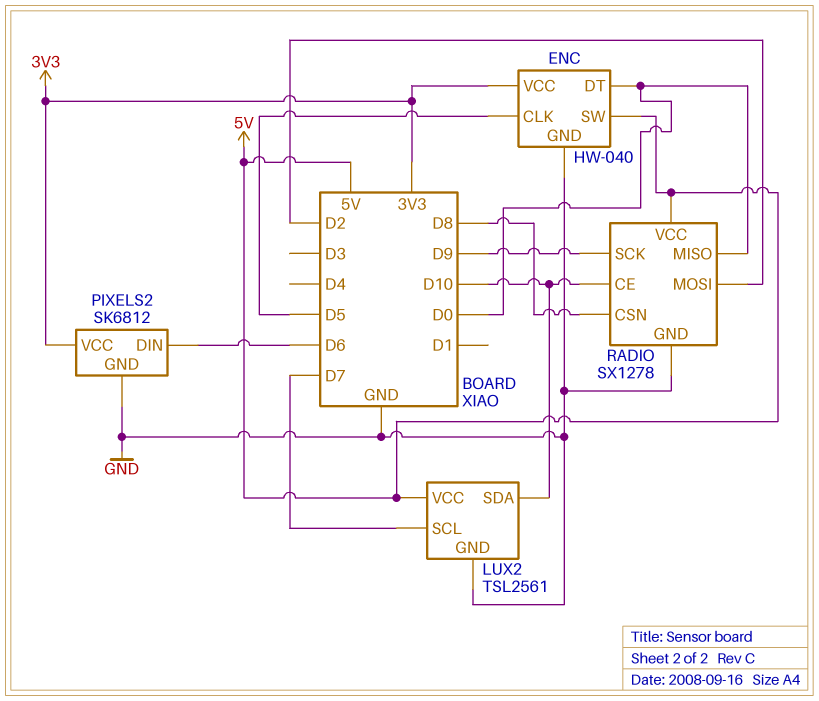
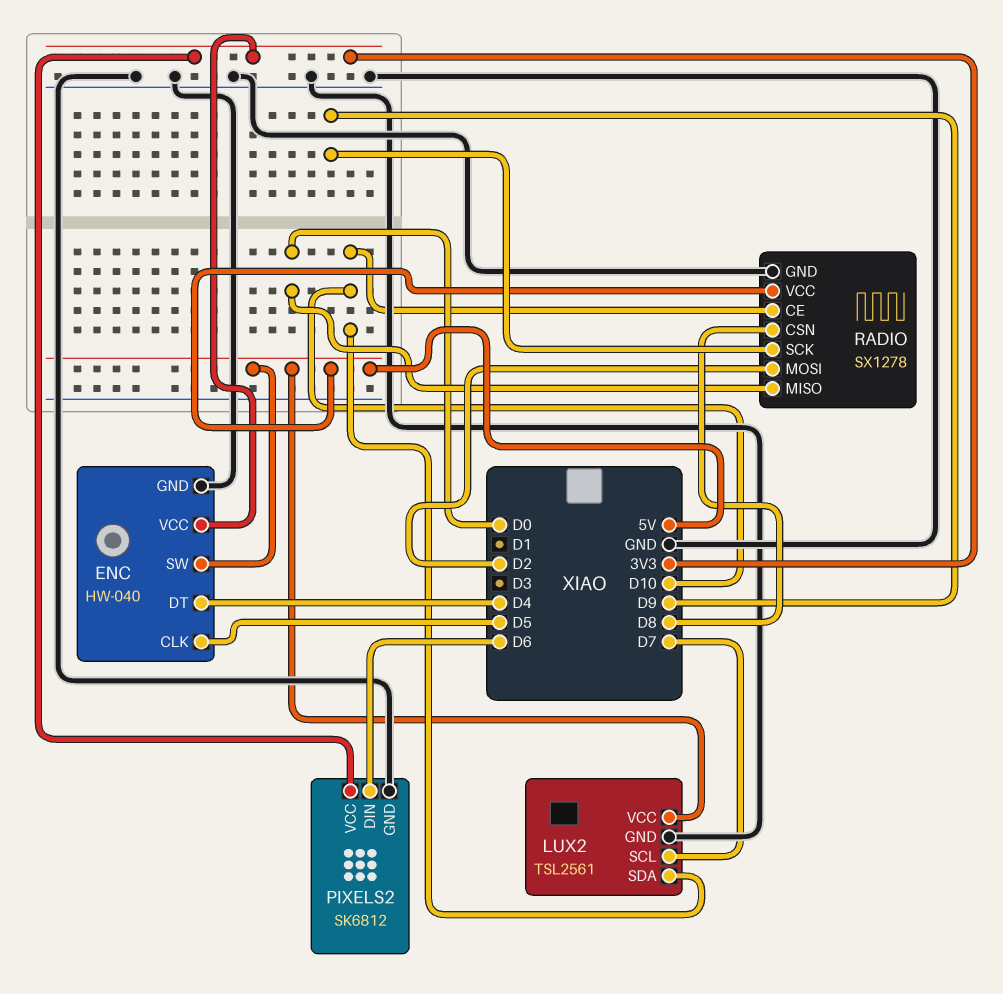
ENC pin DT: D0 -> D4

